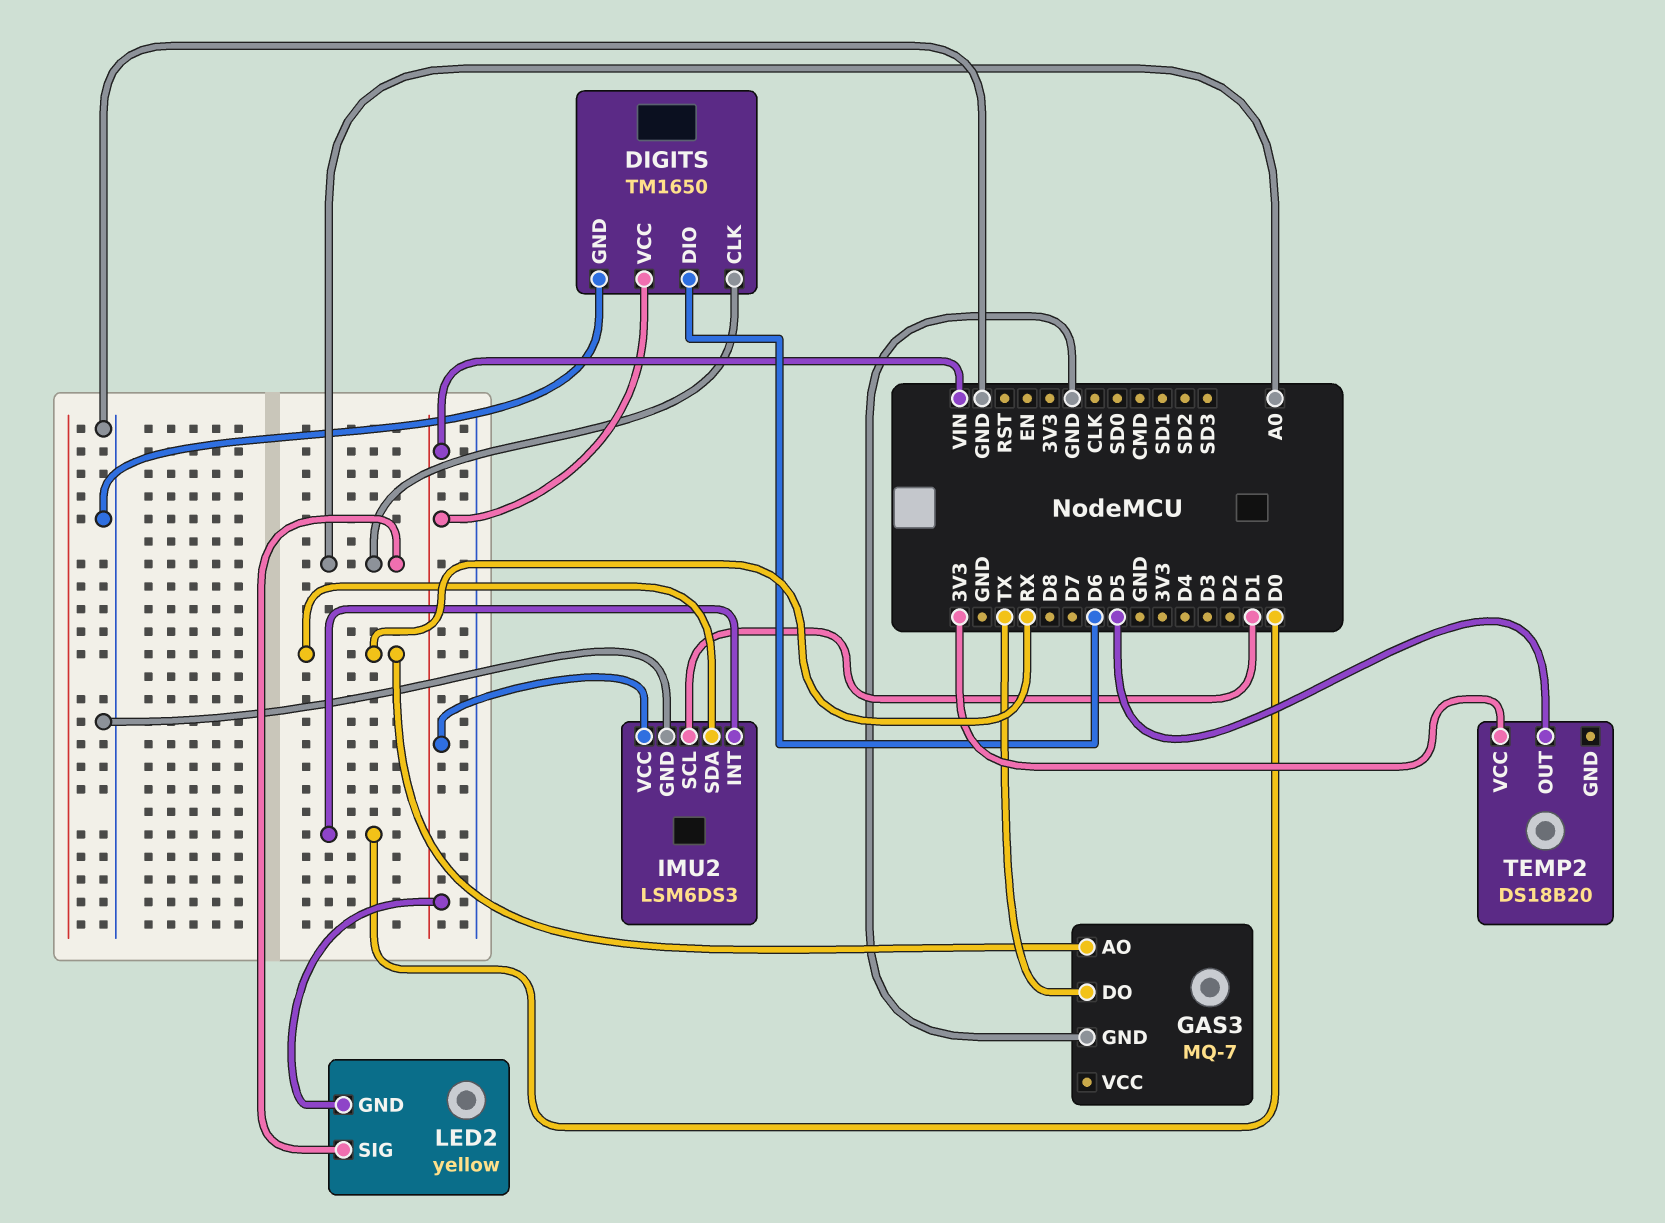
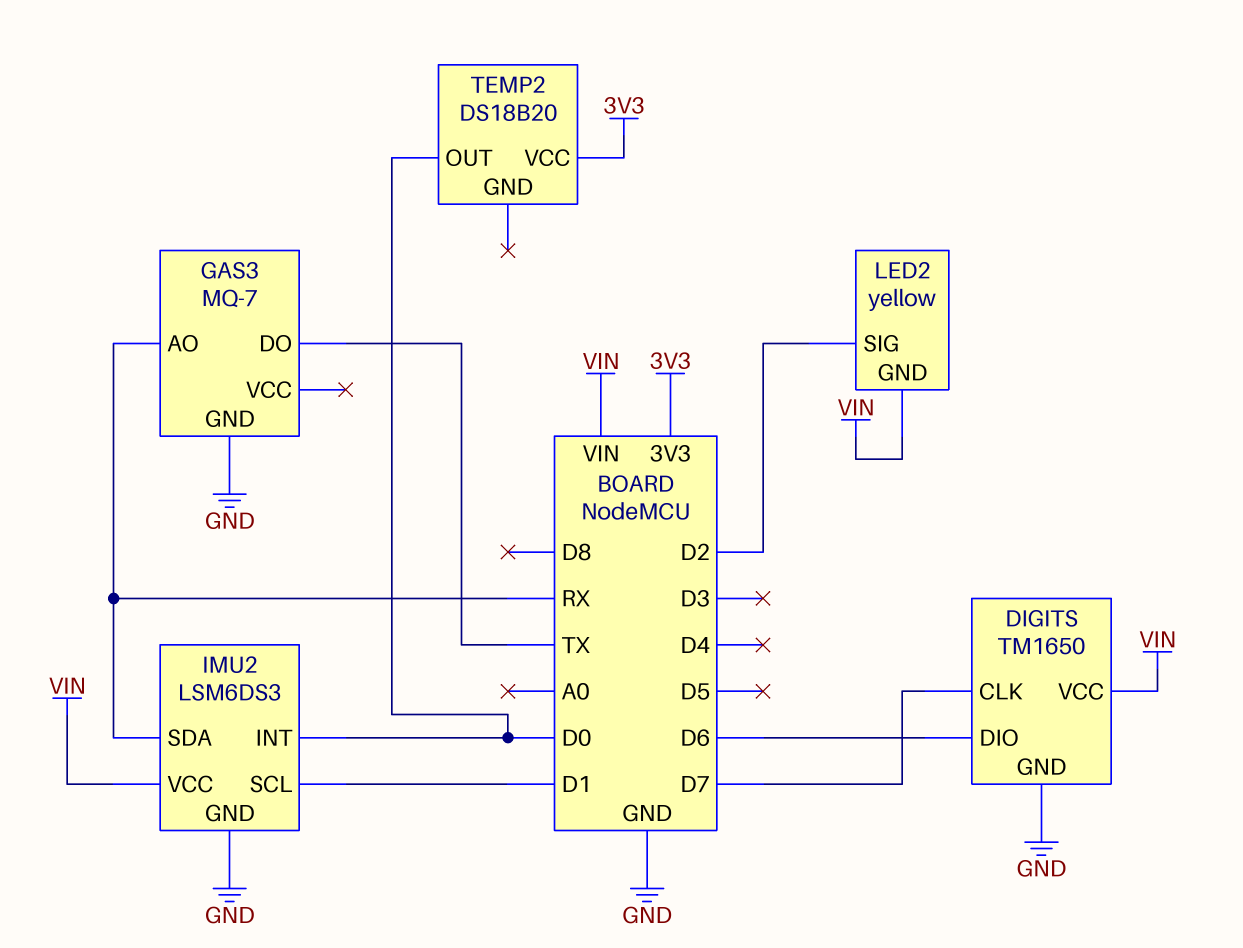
DIGITS pin CLK: A0 -> D7
LED2 pin SIG: A0 -> D2
TEMP2 pin OUT: D5 -> D0

